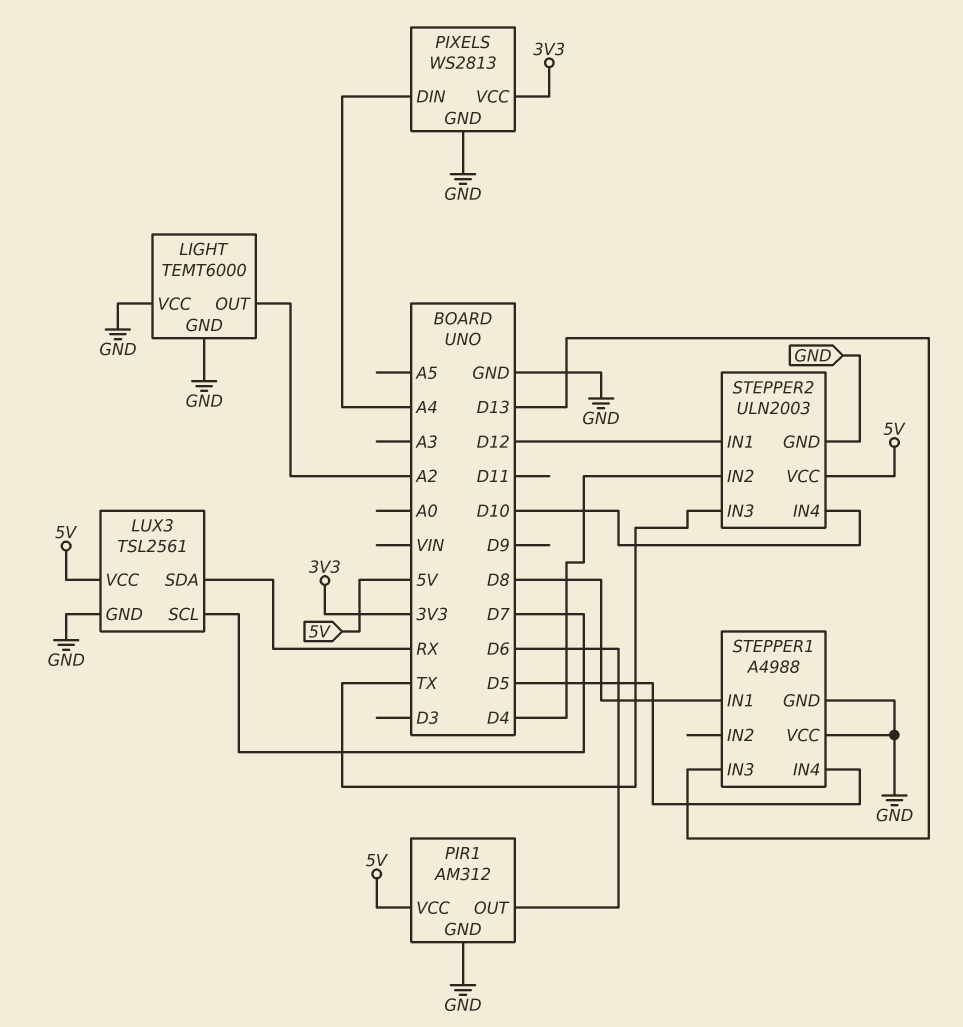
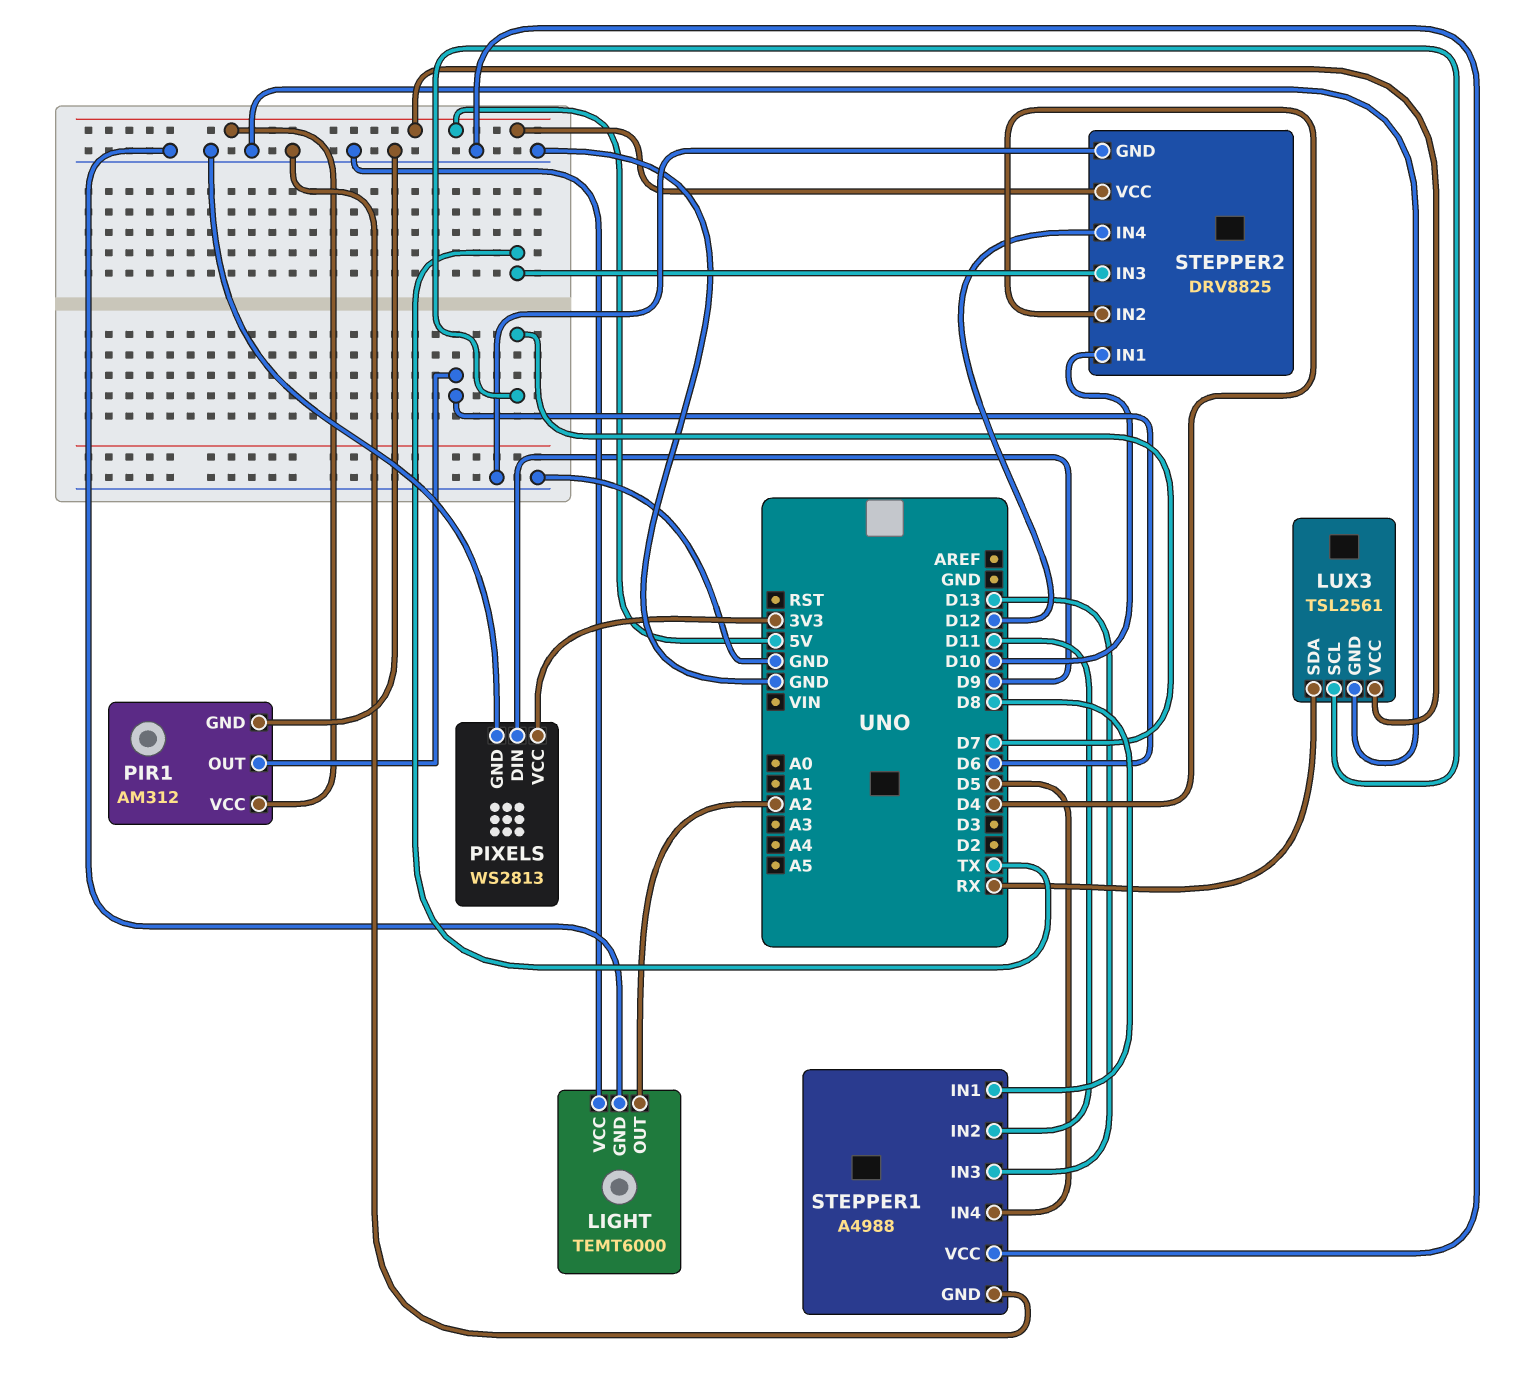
PIXELS pin DIN: A4 -> D9
STEPPER1 pin IN2: none -> D11
STEPPER2: ULN2003 -> DRV8825
STEPPER2 pin IN1: D12 -> D10
STEPPER2 pin IN4: D10 -> D12

